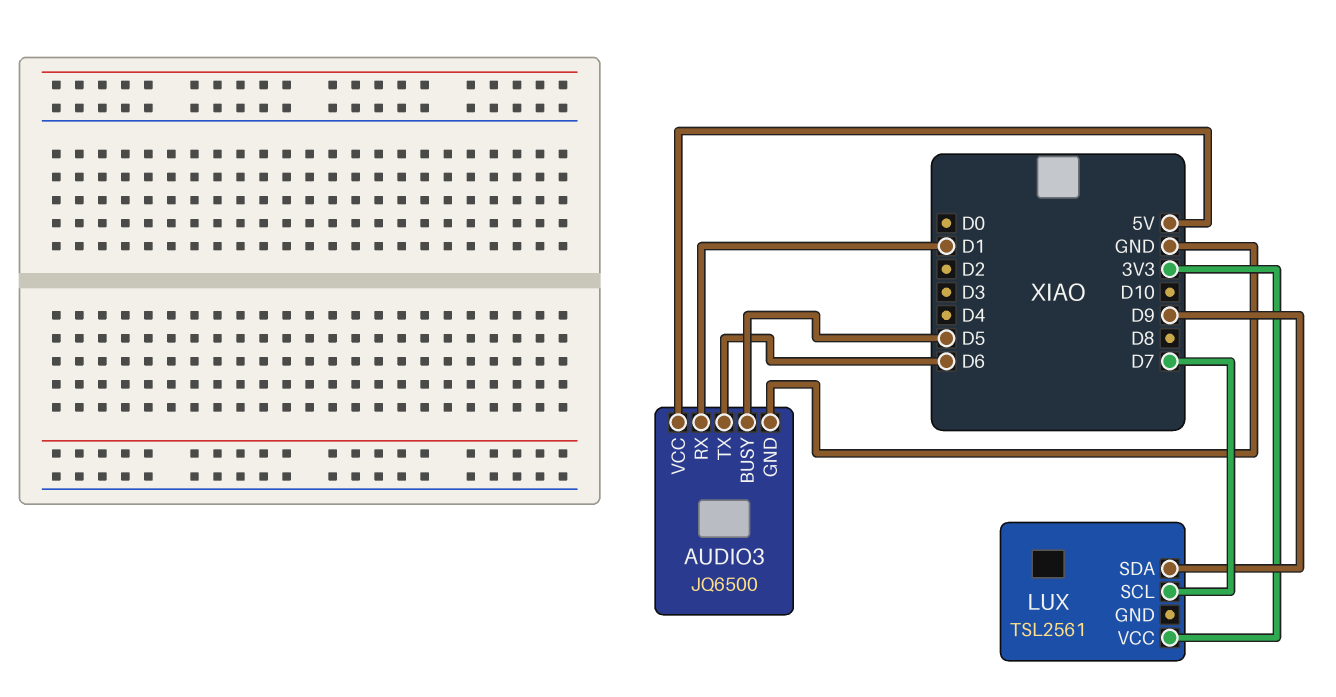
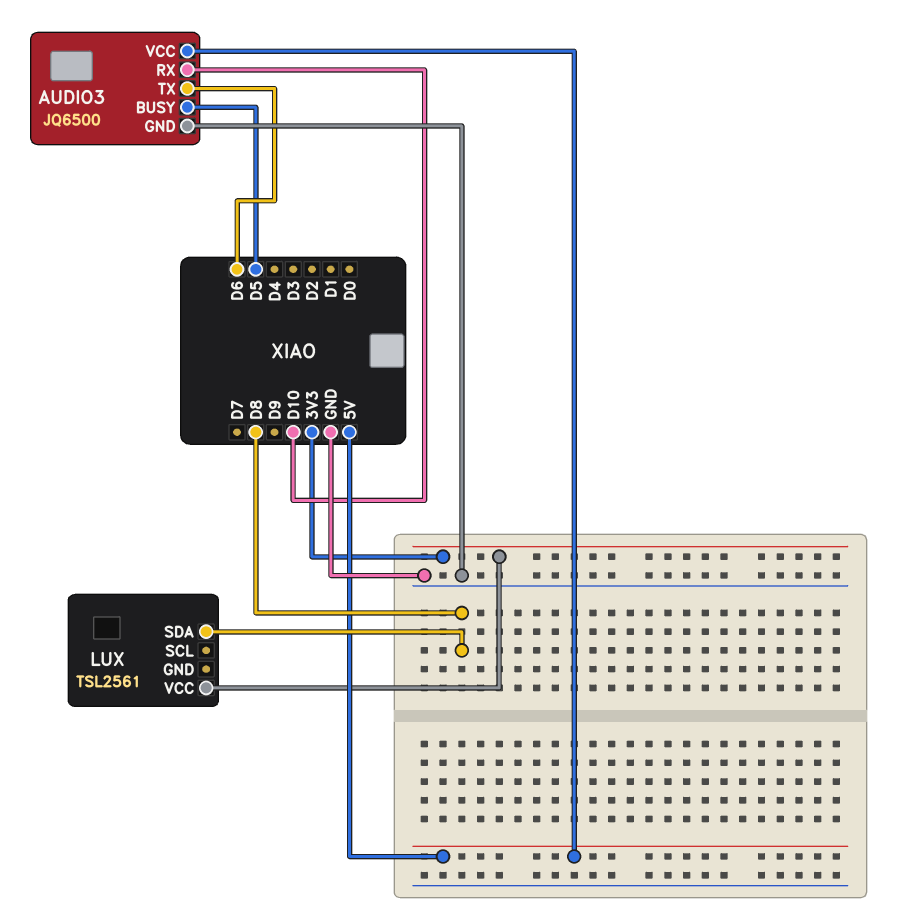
AUDIO3 pin RX: D1 -> D10
LUX pin SCL: D7 -> none
LUX pin SDA: D9 -> D8

